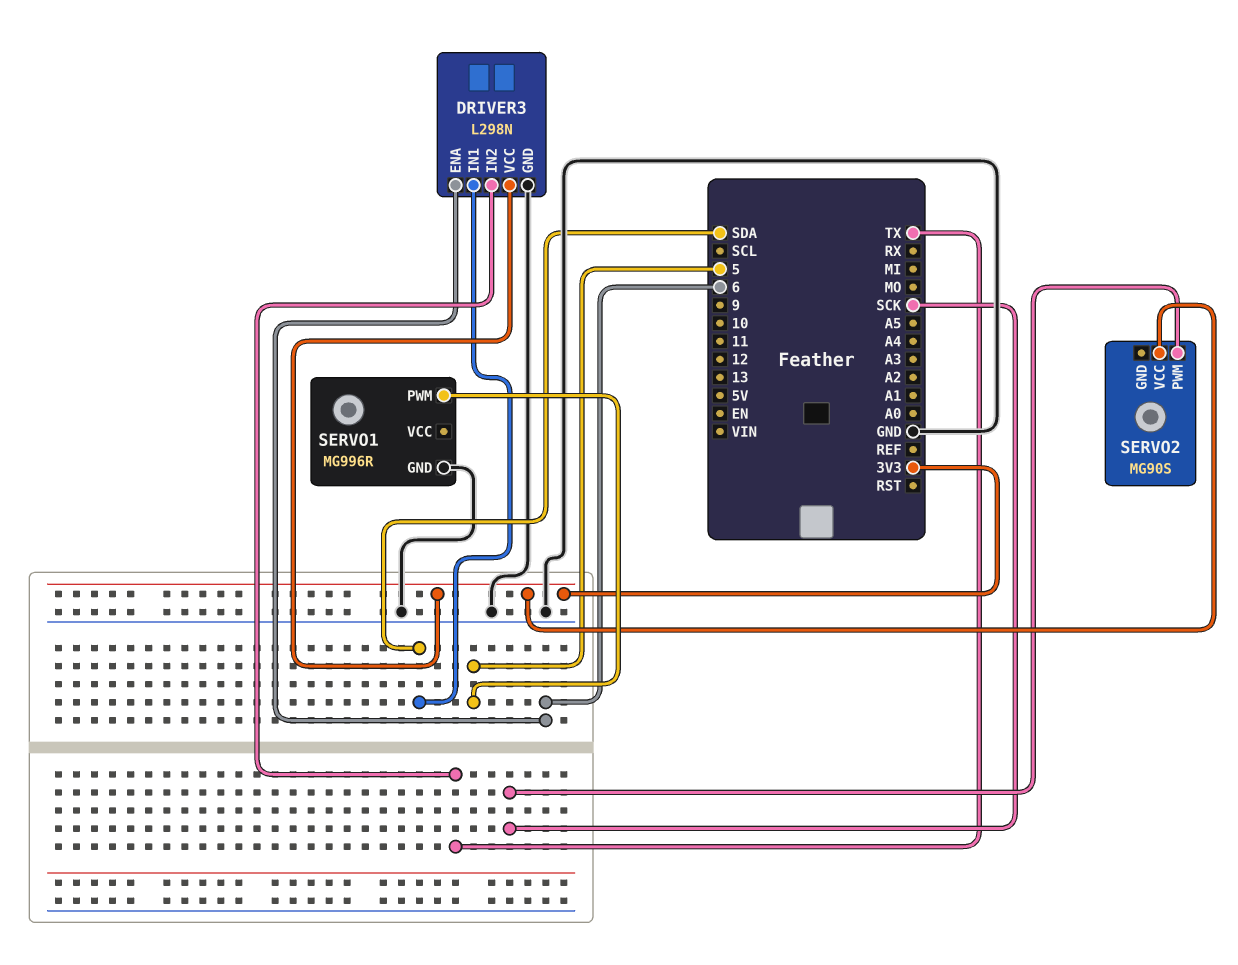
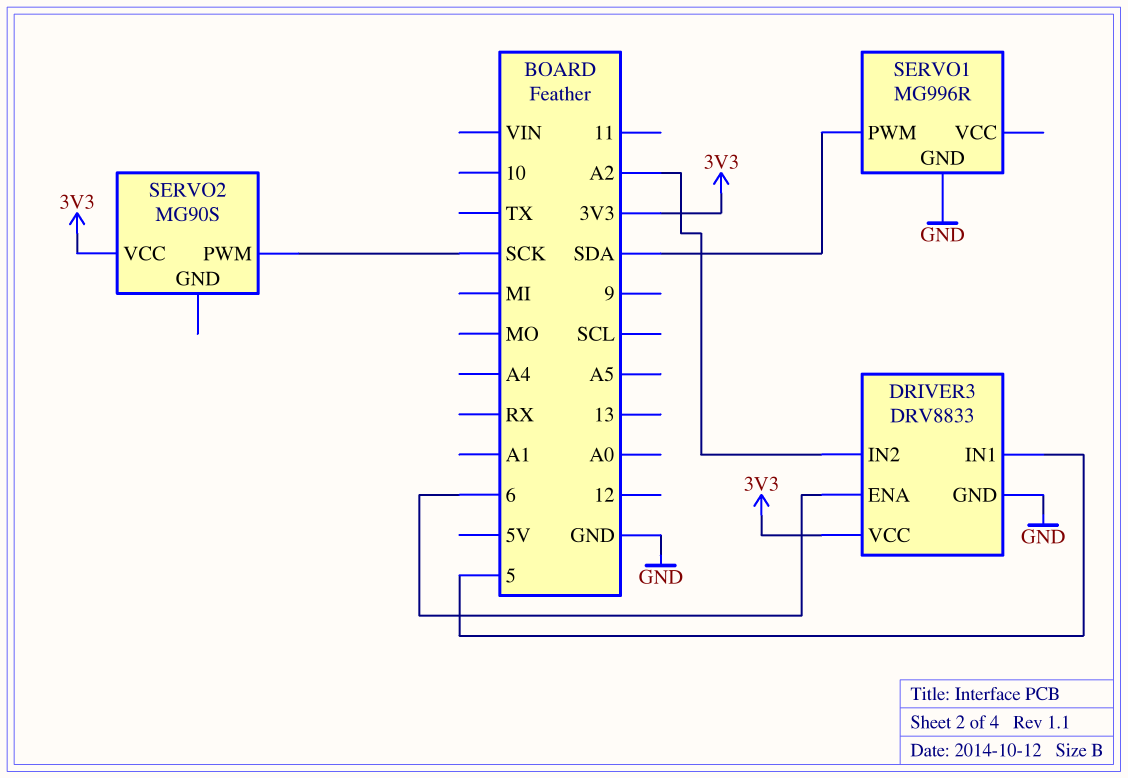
DRIVER3: L298N -> DRV8833
DRIVER3 pin IN1: SDA -> 5
DRIVER3 pin IN2: TX -> A2
SERVO1 pin PWM: 5 -> SDA

